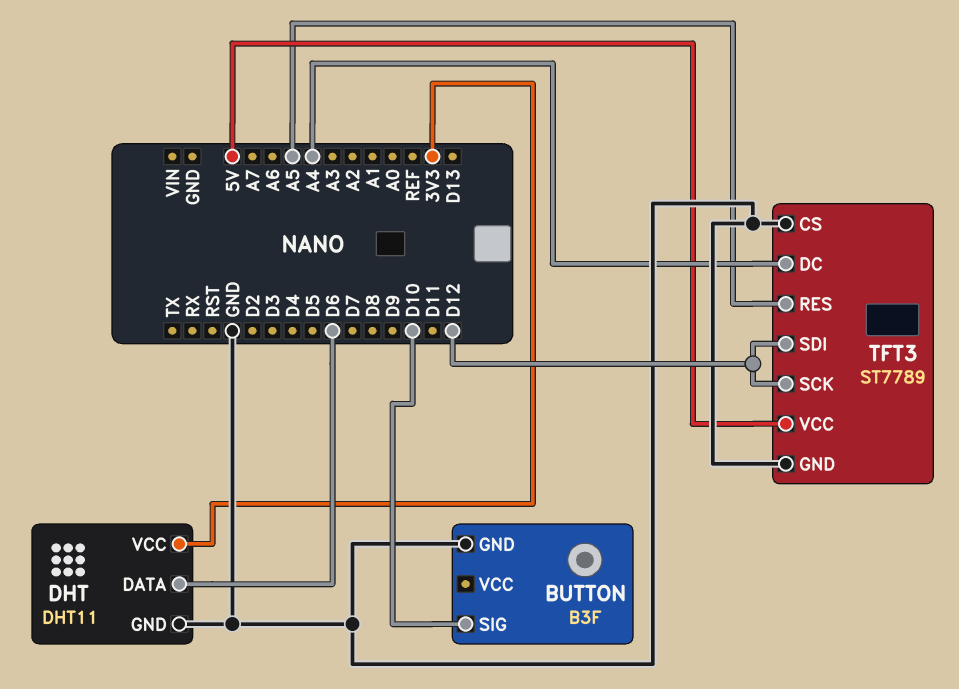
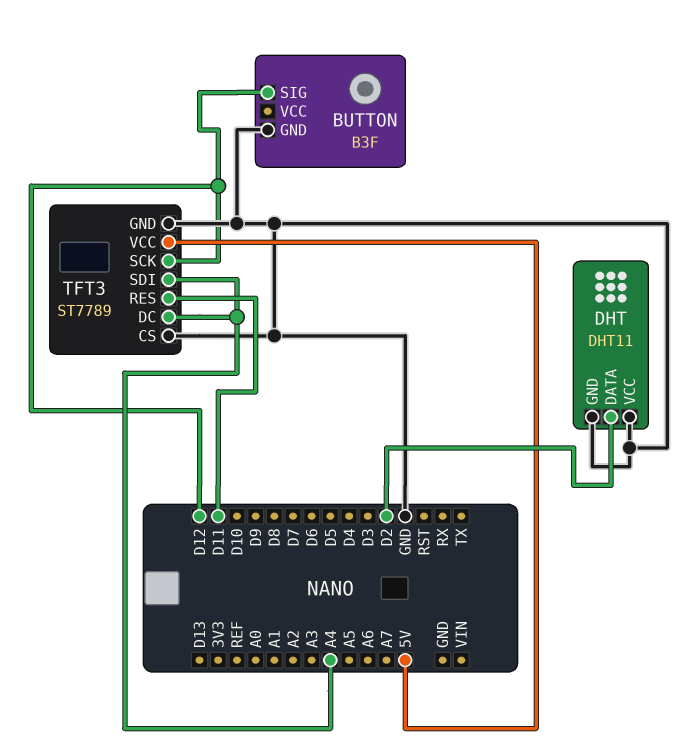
BUTTON pin SIG: D10 -> D12
DHT pin DATA: D6 -> D2
DHT pin VCC: 3V3 -> GND
TFT3 pin RES: A5 -> D11
TFT3 pin SDI: D12 -> A4

